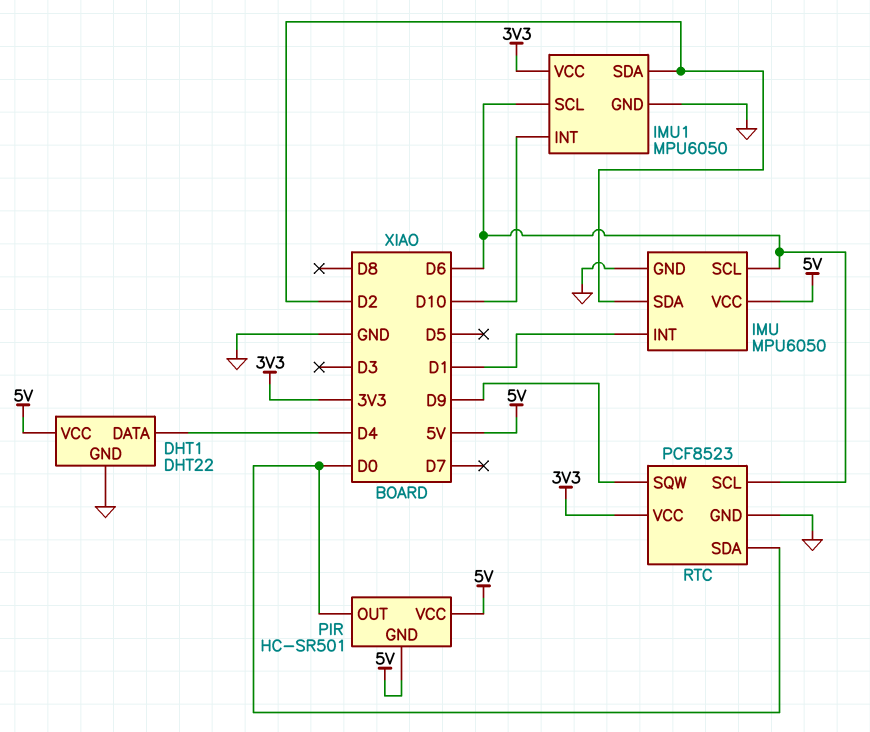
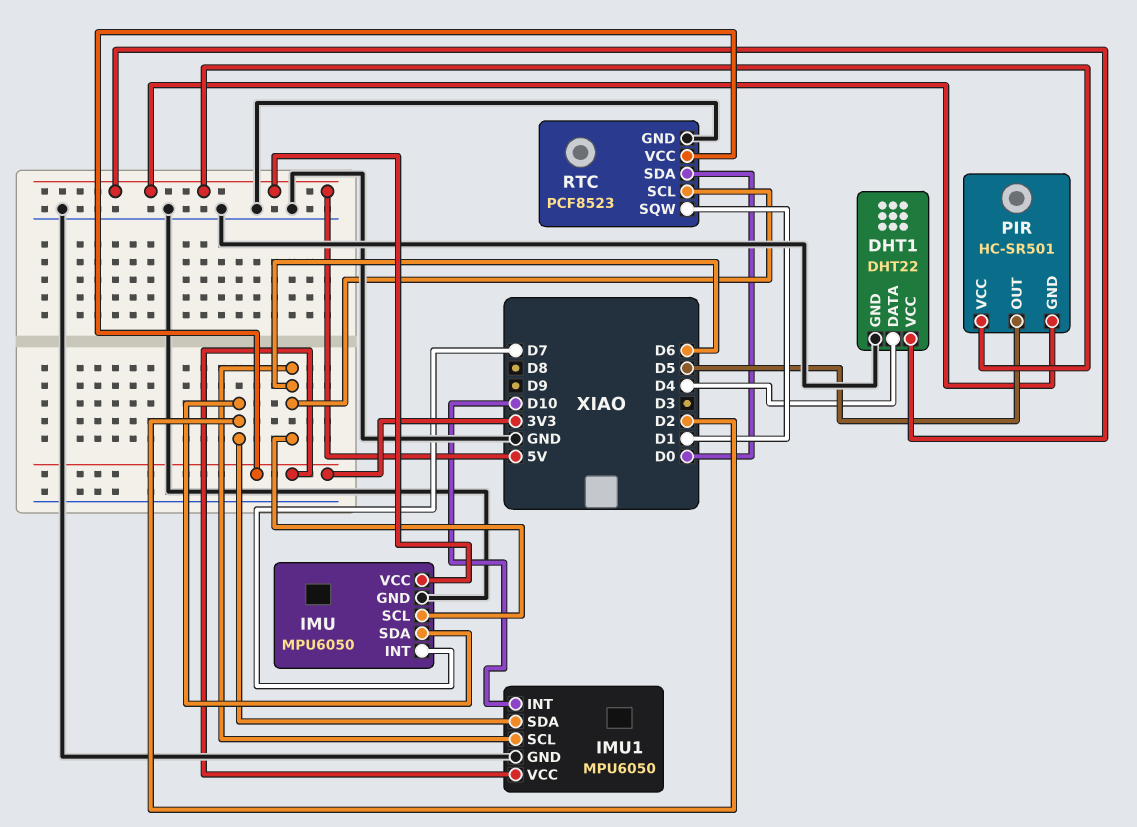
IMU pin INT: D1 -> D7
PIR pin OUT: D0 -> D5
RTC pin SQW: D9 -> D1

